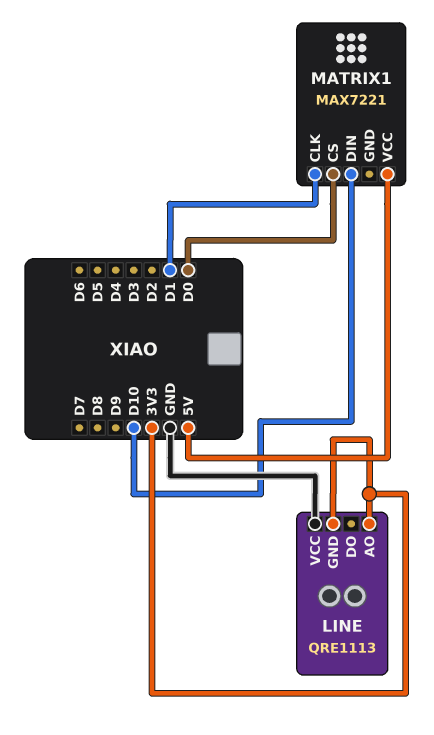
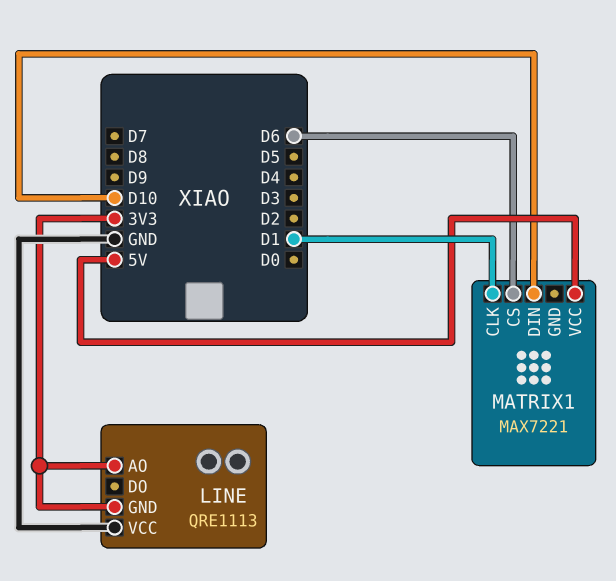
MATRIX1 pin CS: D0 -> D6

